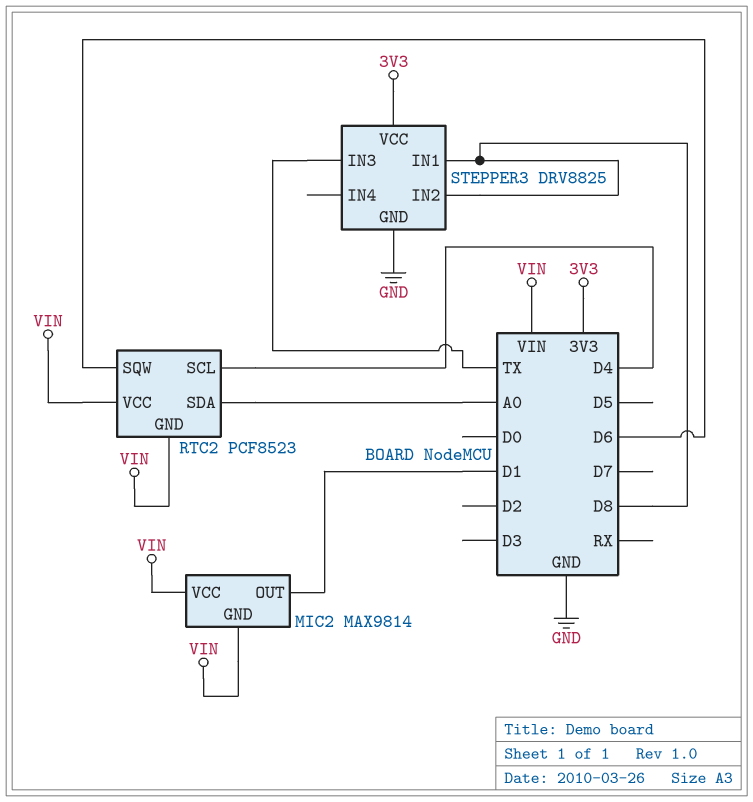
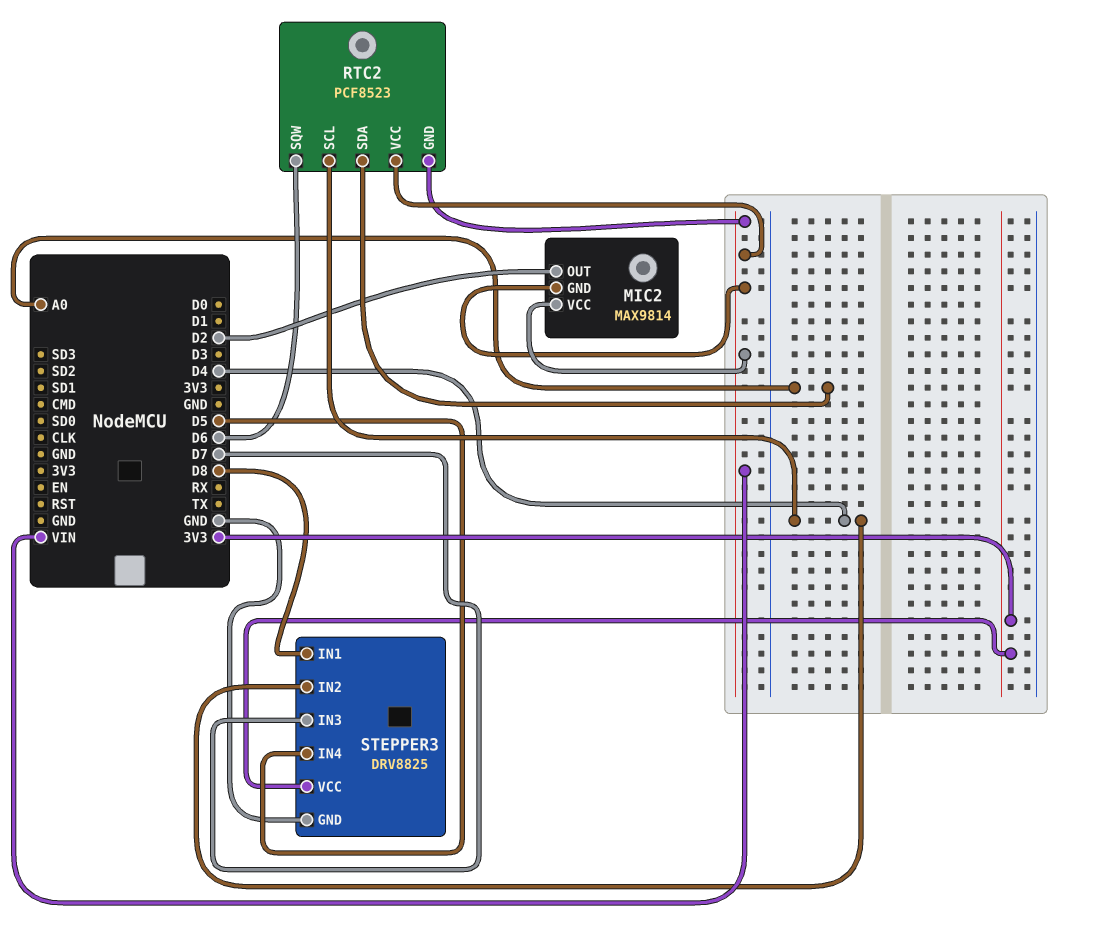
MIC2 pin OUT: D1 -> D2
STEPPER3 pin IN2: D8 -> D4
STEPPER3 pin IN3: TX -> D7
STEPPER3 pin IN4: none -> D5

